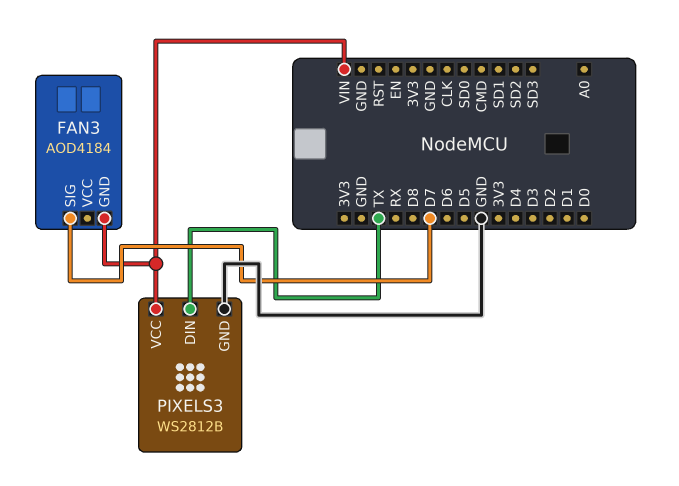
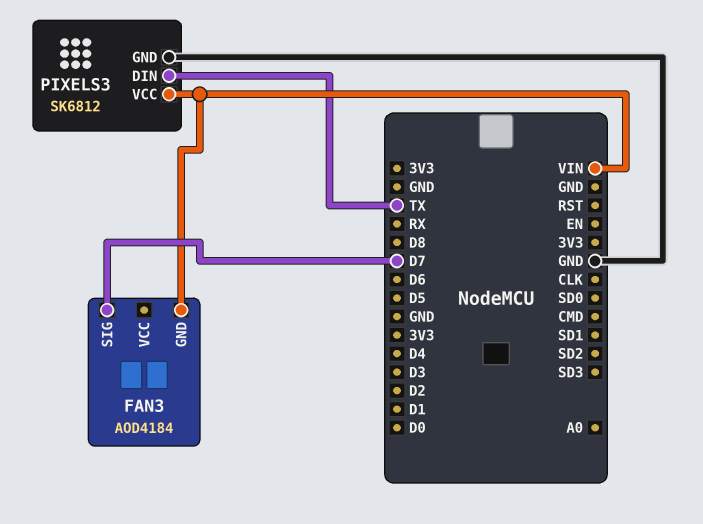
PIXELS3: WS2812B -> SK6812

